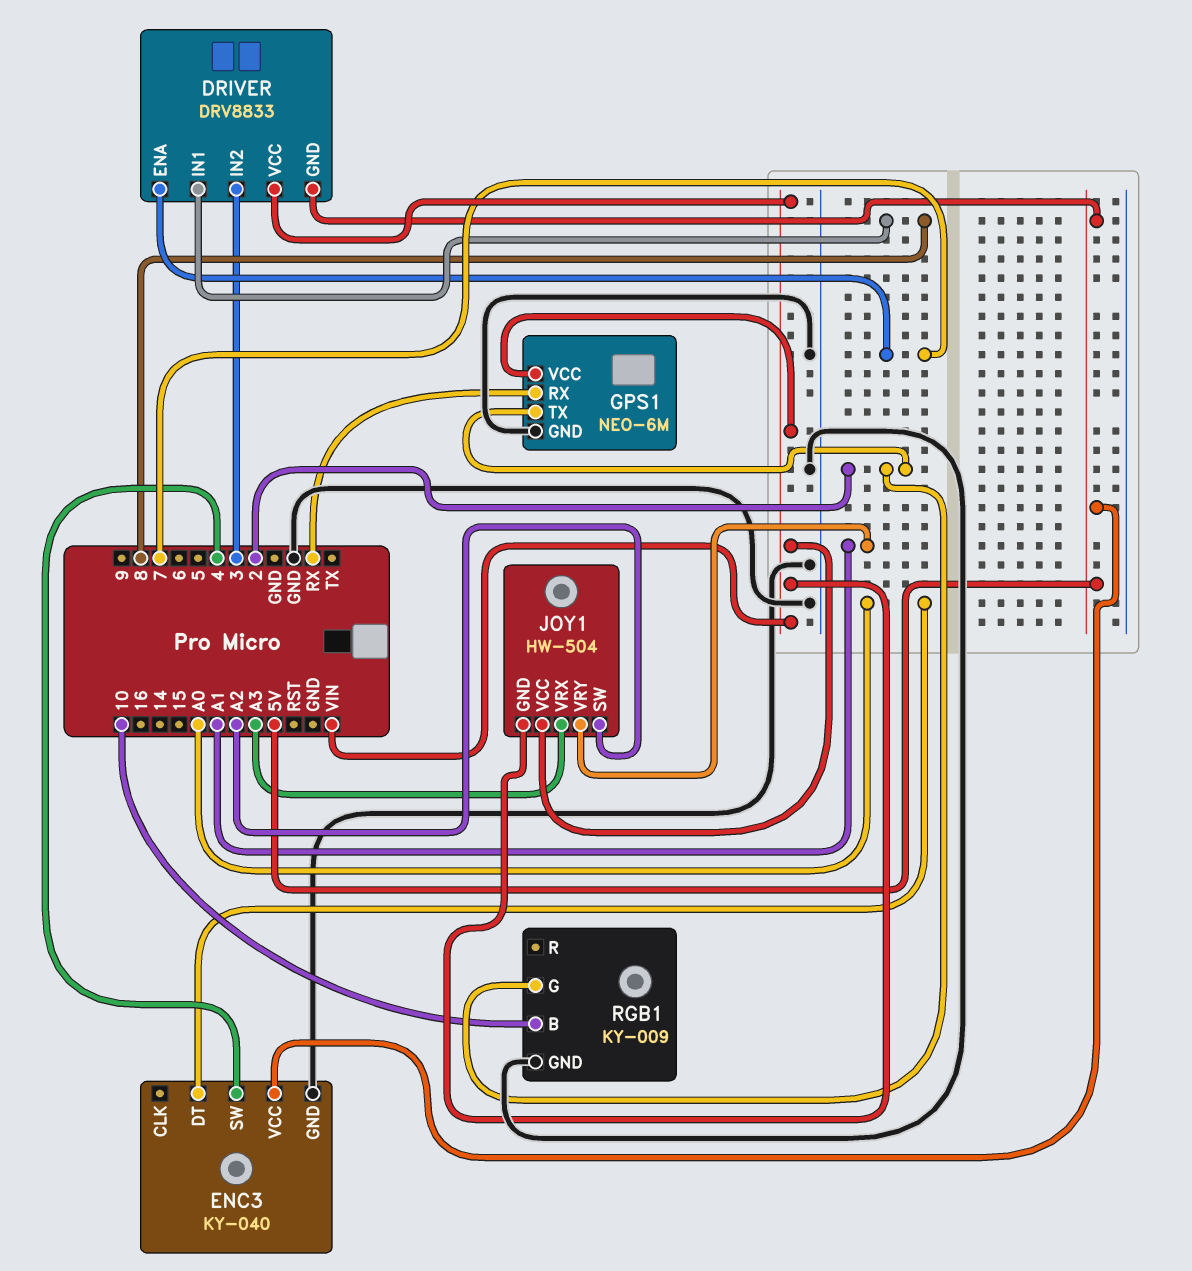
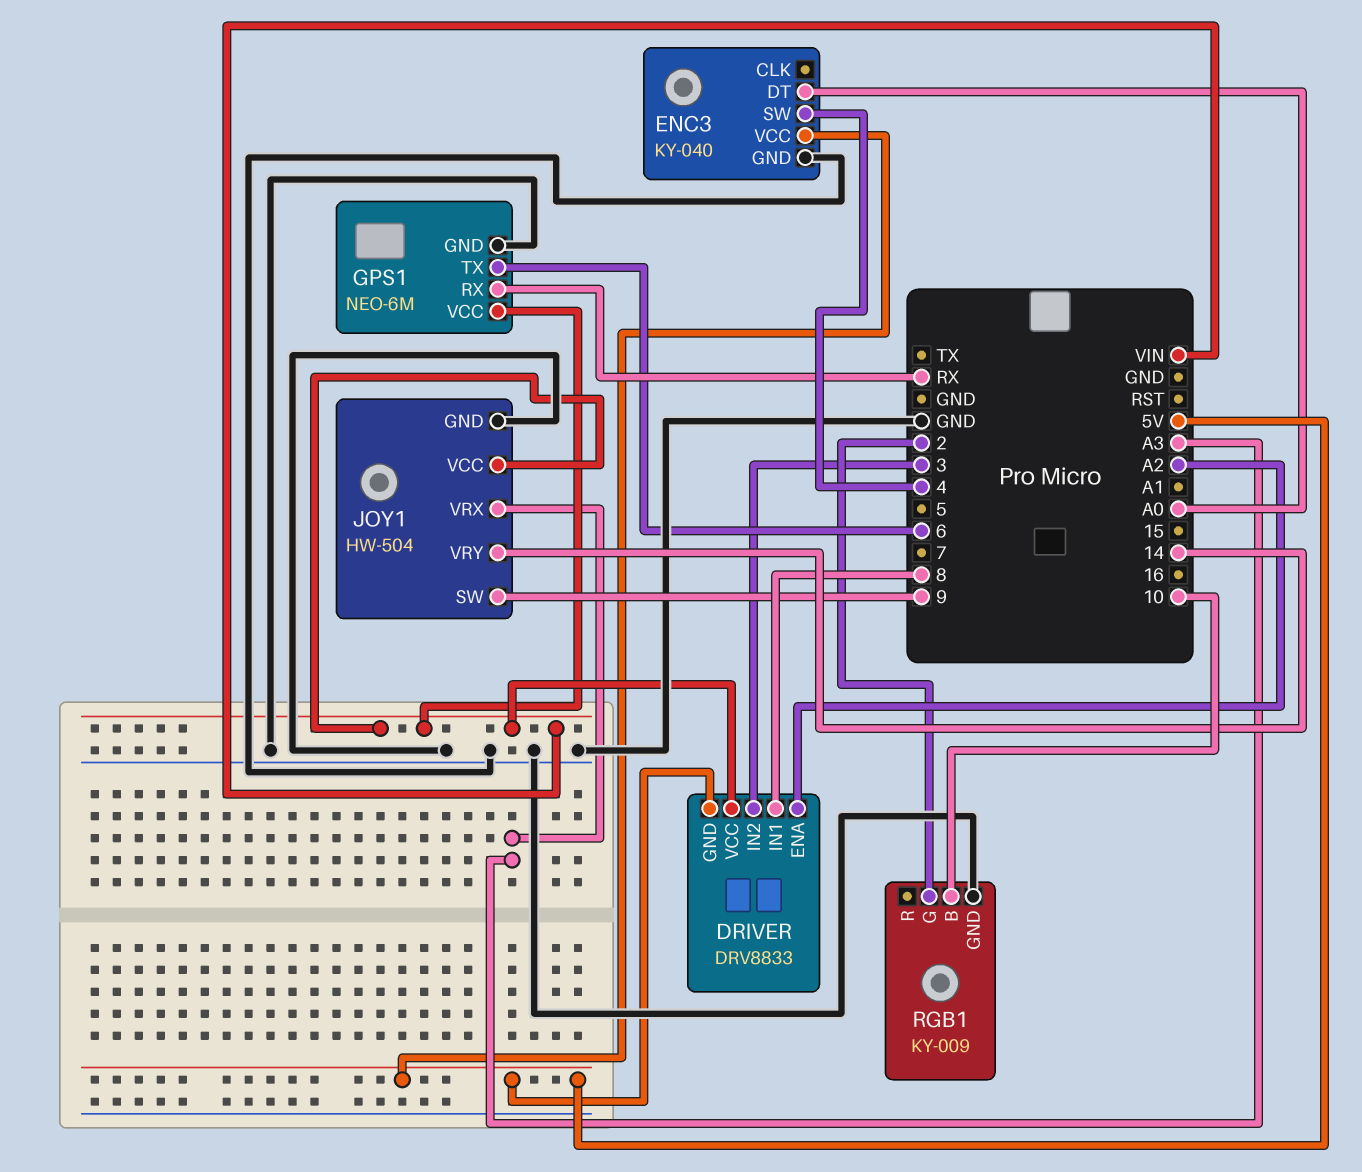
DRIVER pin ENA: 7 -> A2
GPS1 pin TX: 2 -> 6
JOY1 pin GND: VIN -> GND
JOY1 pin SW: A2 -> 9
JOY1 pin VRY: A1 -> 14

